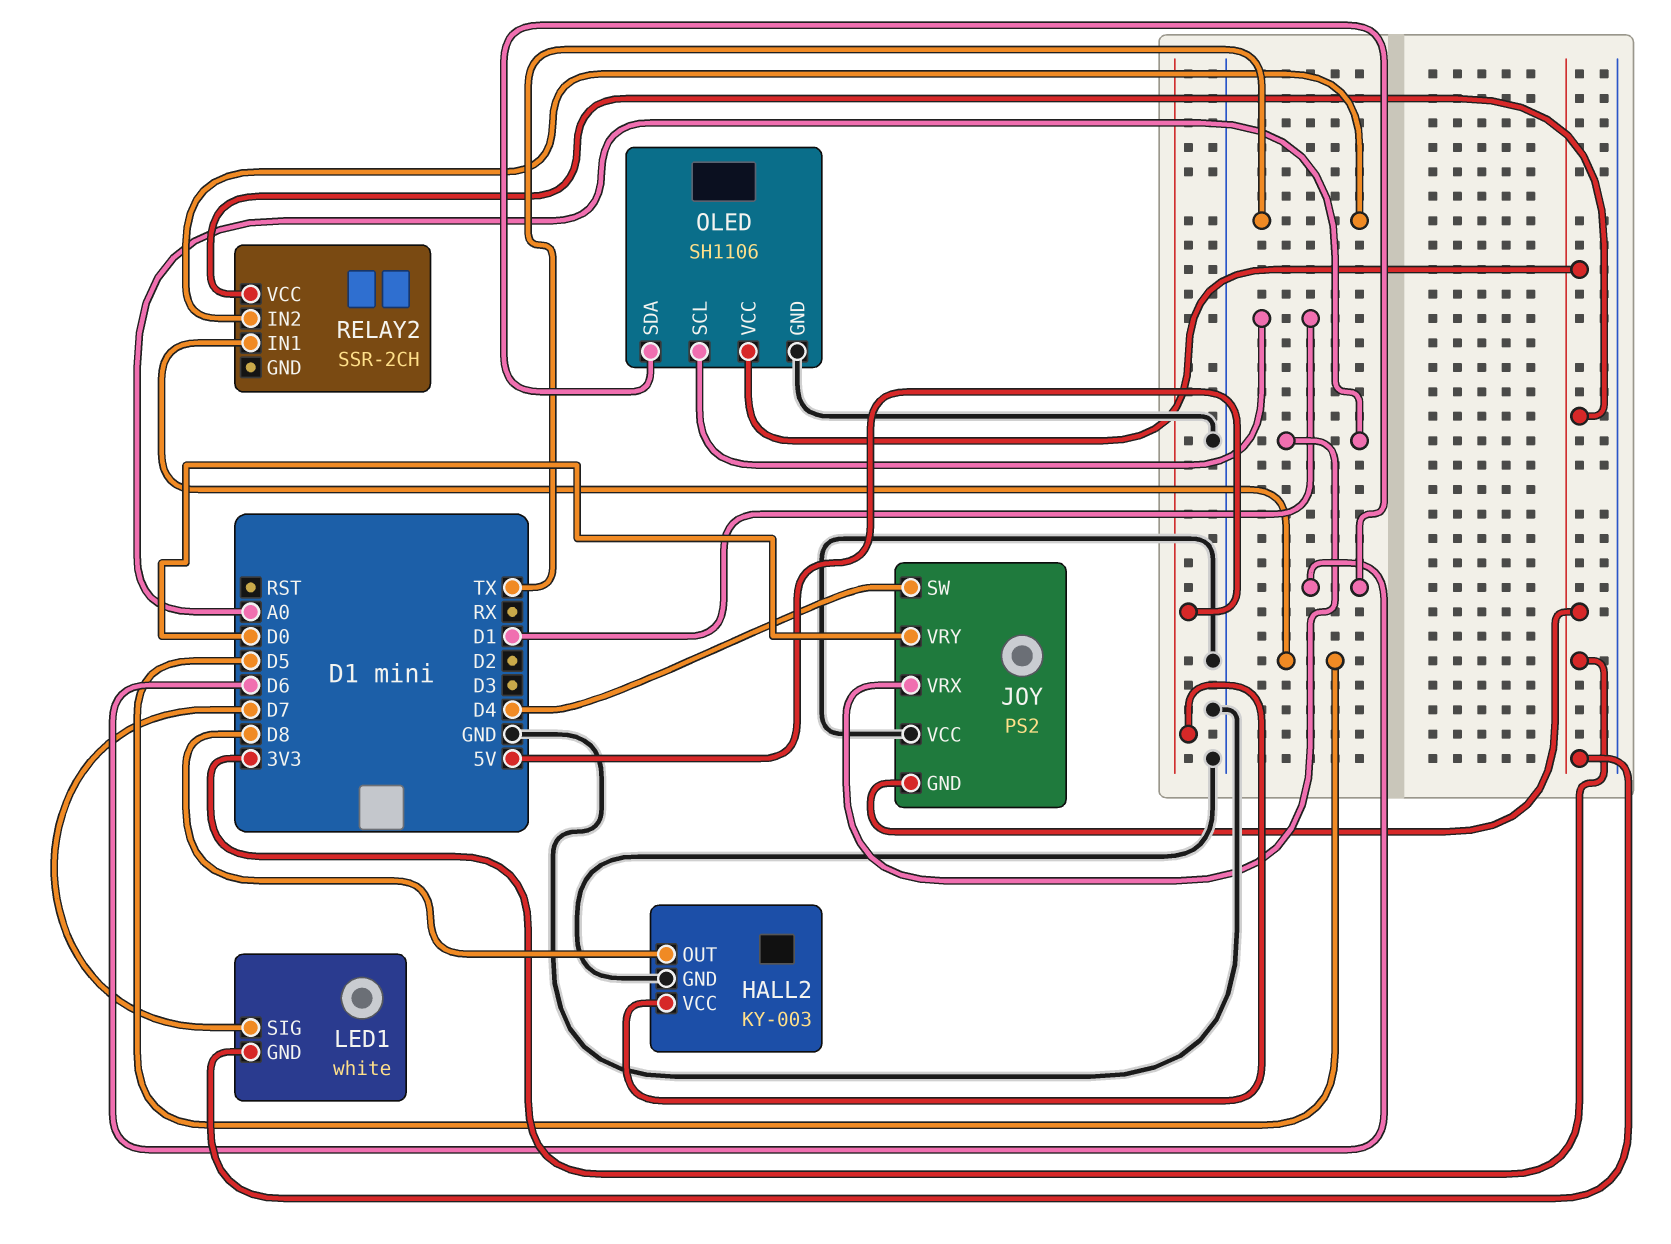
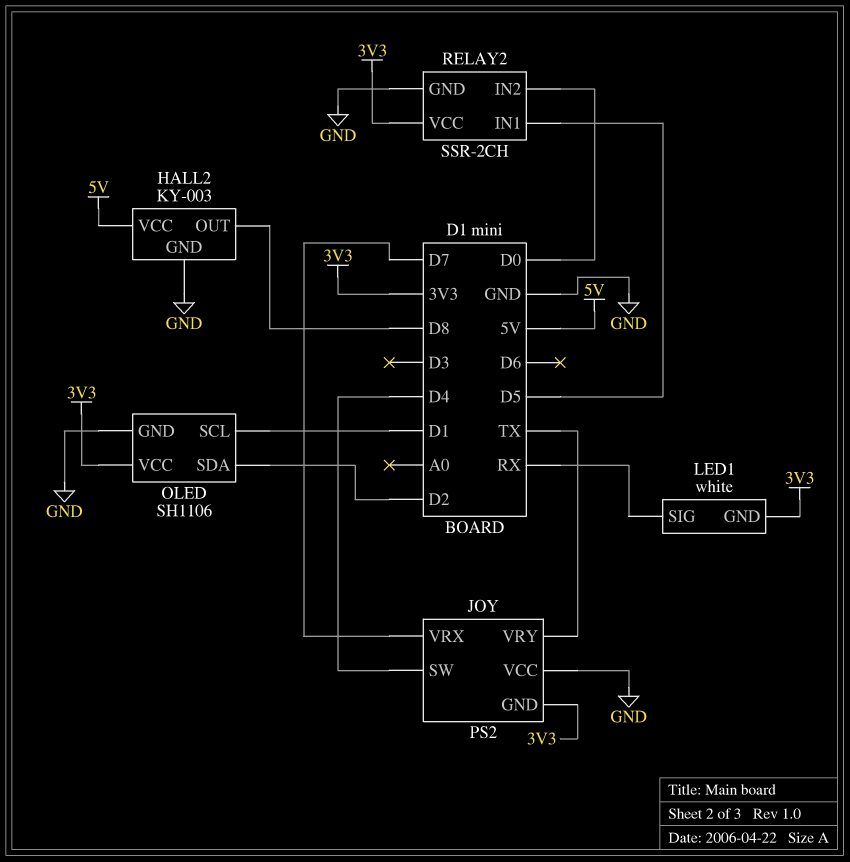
JOY pin VRX: A0 -> D7
JOY pin VRY: D0 -> TX
LED1 pin SIG: D7 -> RX
OLED pin SDA: D6 -> D2
RELAY2 pin GND: none -> GND
RELAY2 pin IN2: TX -> D0

